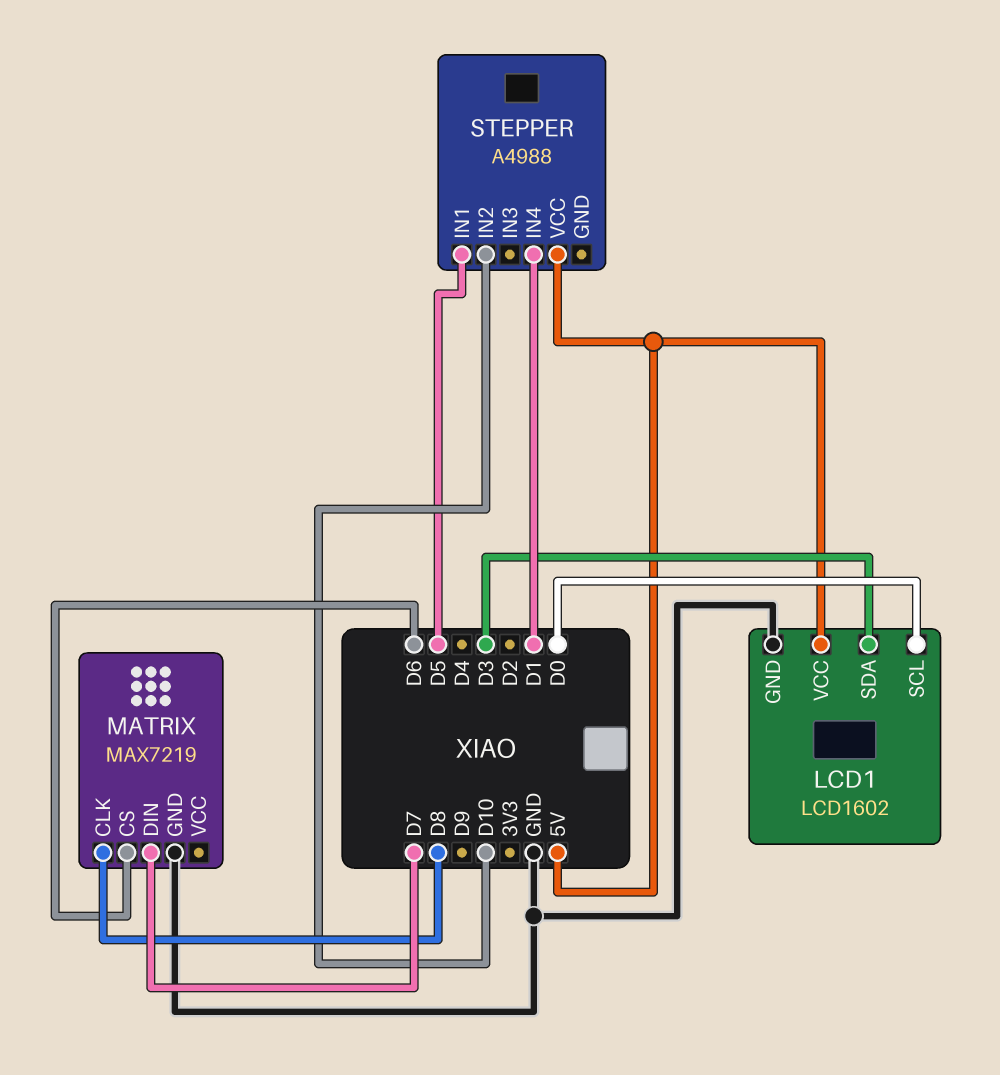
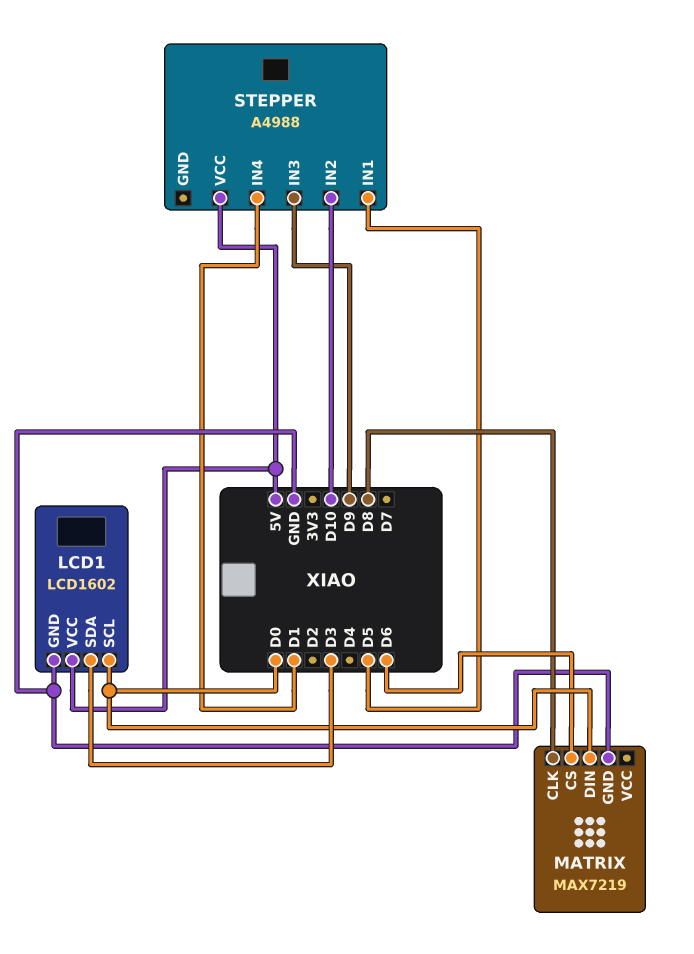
MATRIX pin DIN: D7 -> D0
STEPPER pin IN3: none -> D9

